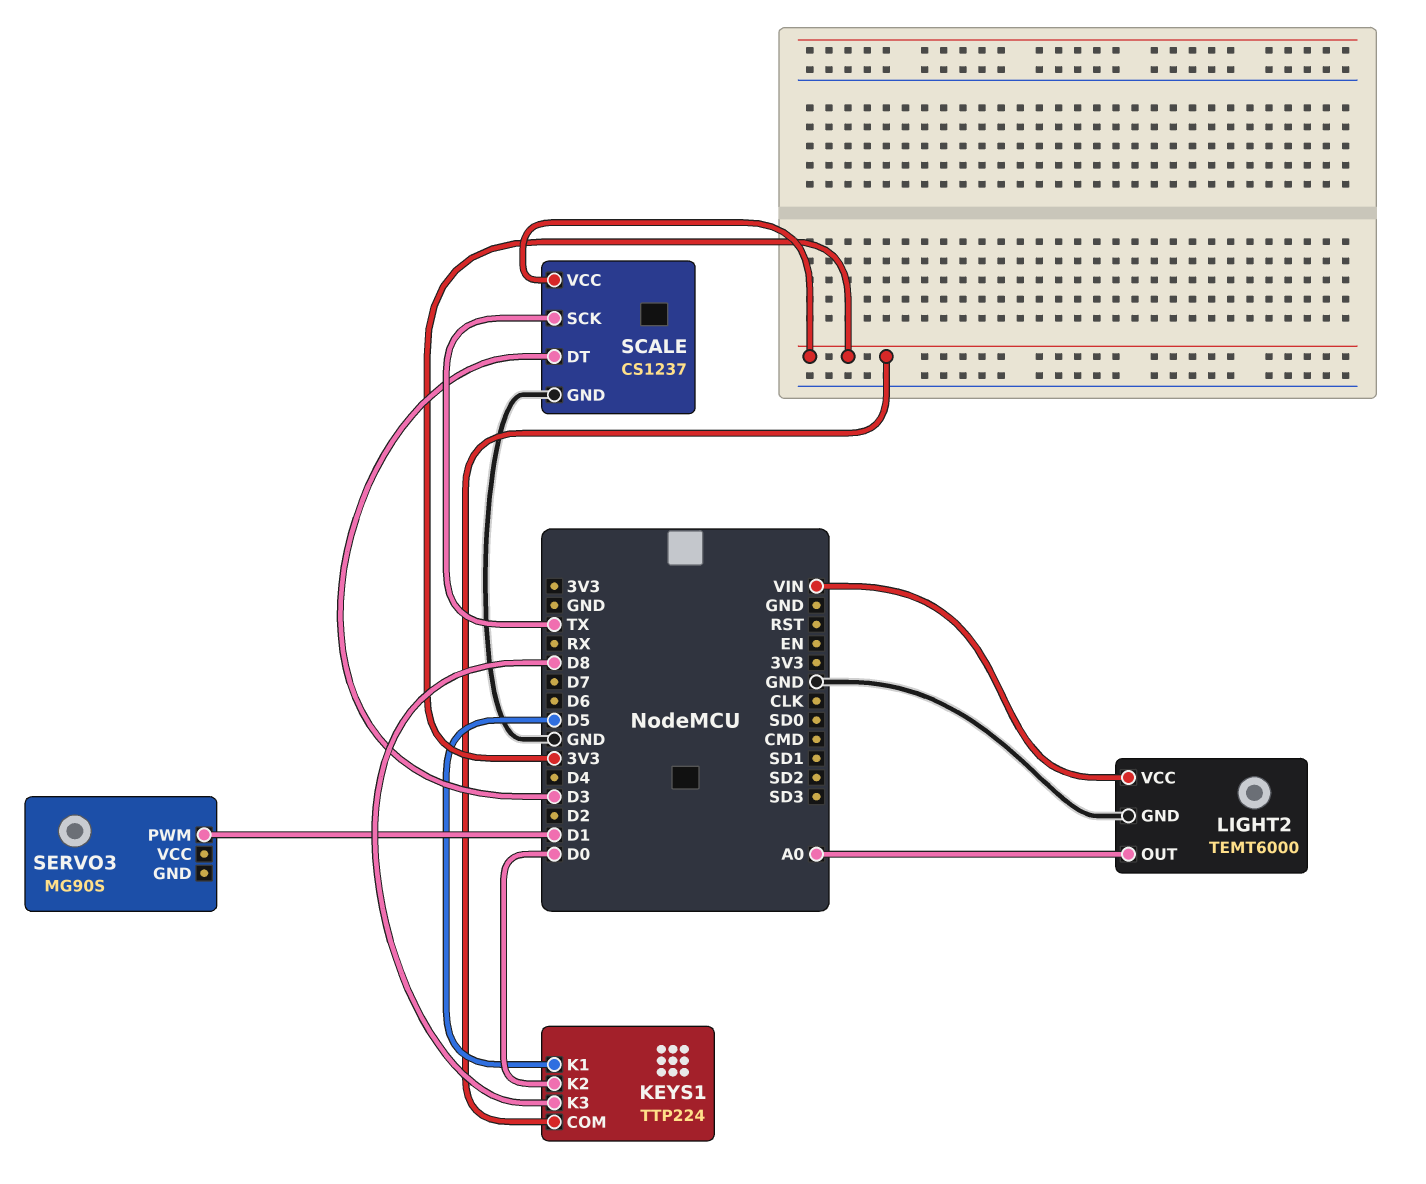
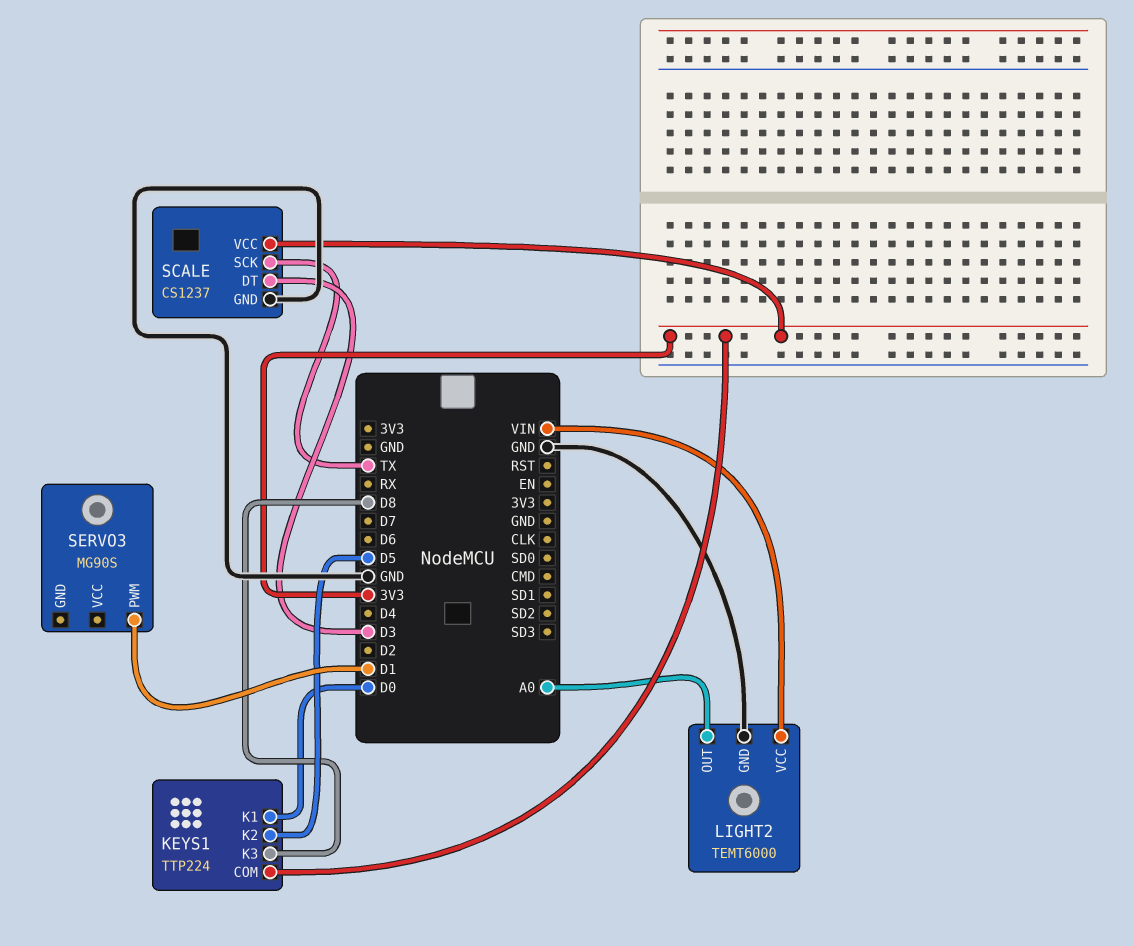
KEYS1 pin K1: D5 -> D0
KEYS1 pin K2: D0 -> D5

